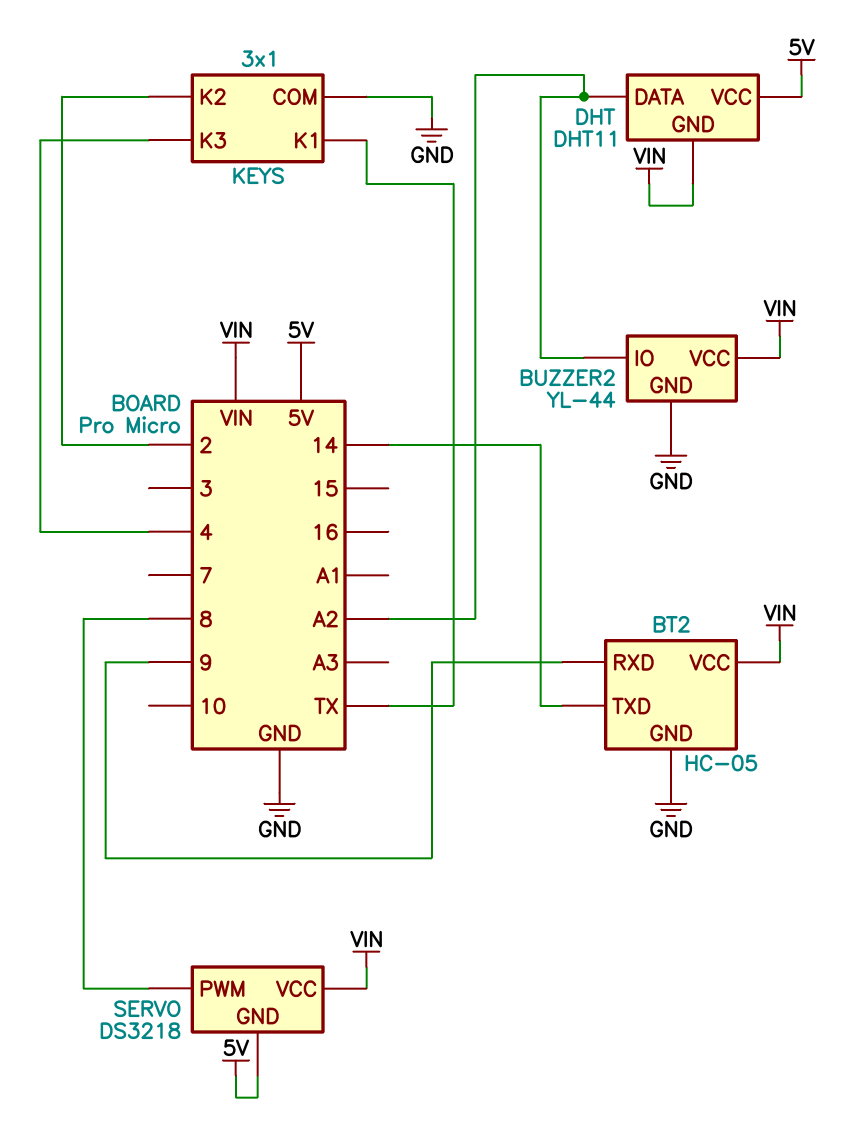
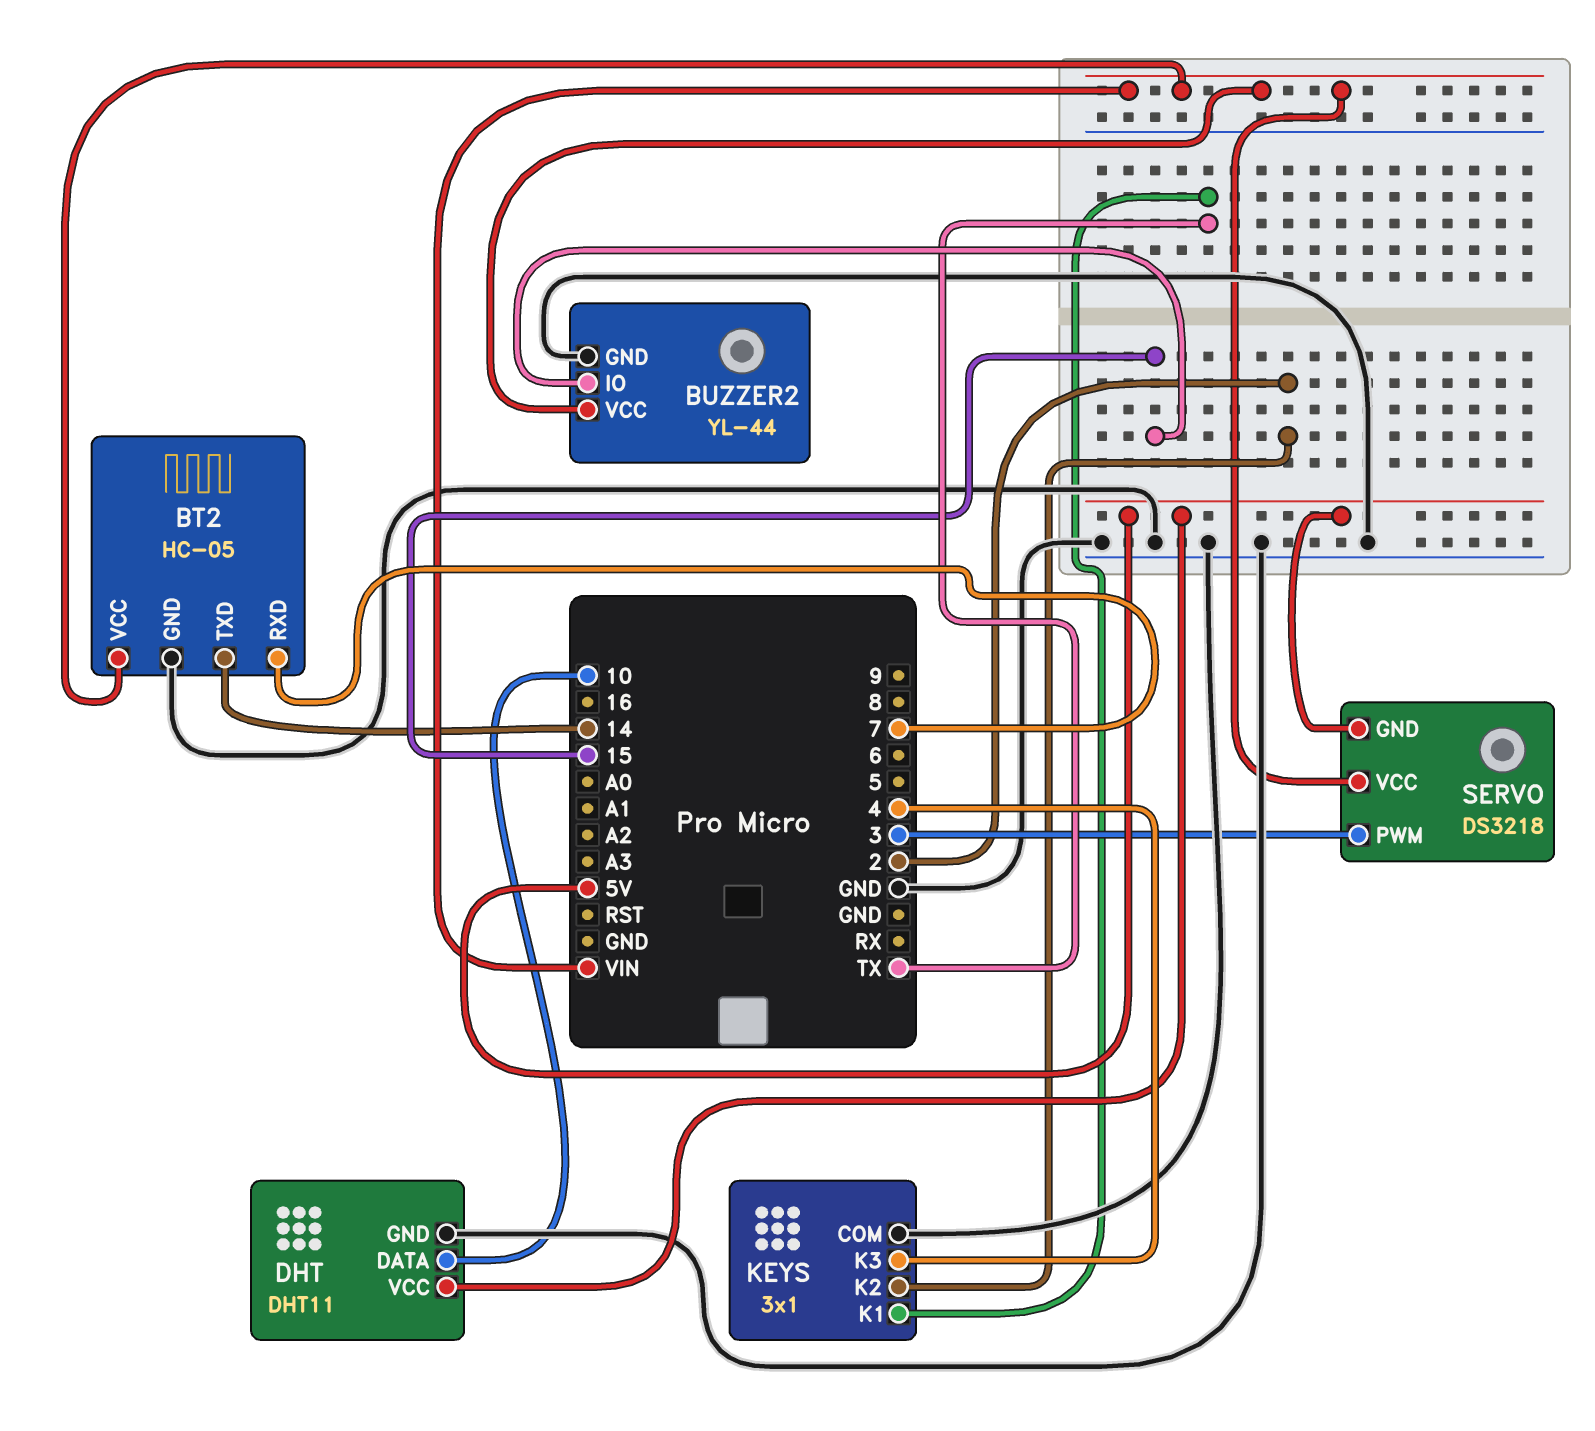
BT2 pin RXD: 9 -> 7
BUZZER2 pin IO: A2 -> 15
DHT pin DATA: A2 -> 10
DHT pin GND: VIN -> GND
SERVO pin PWM: 8 -> 3

